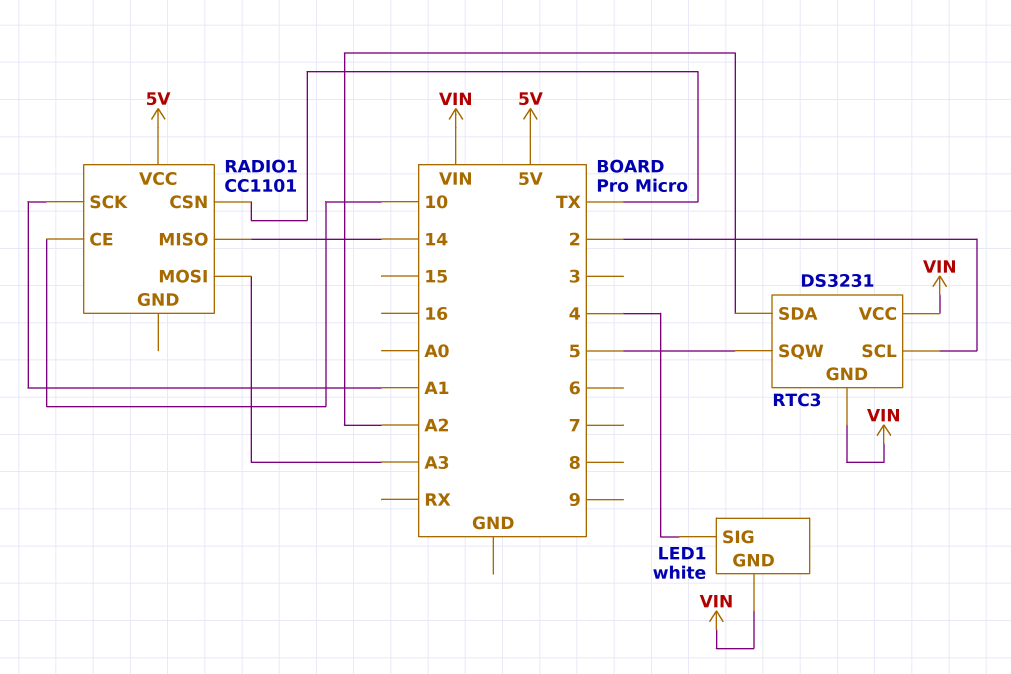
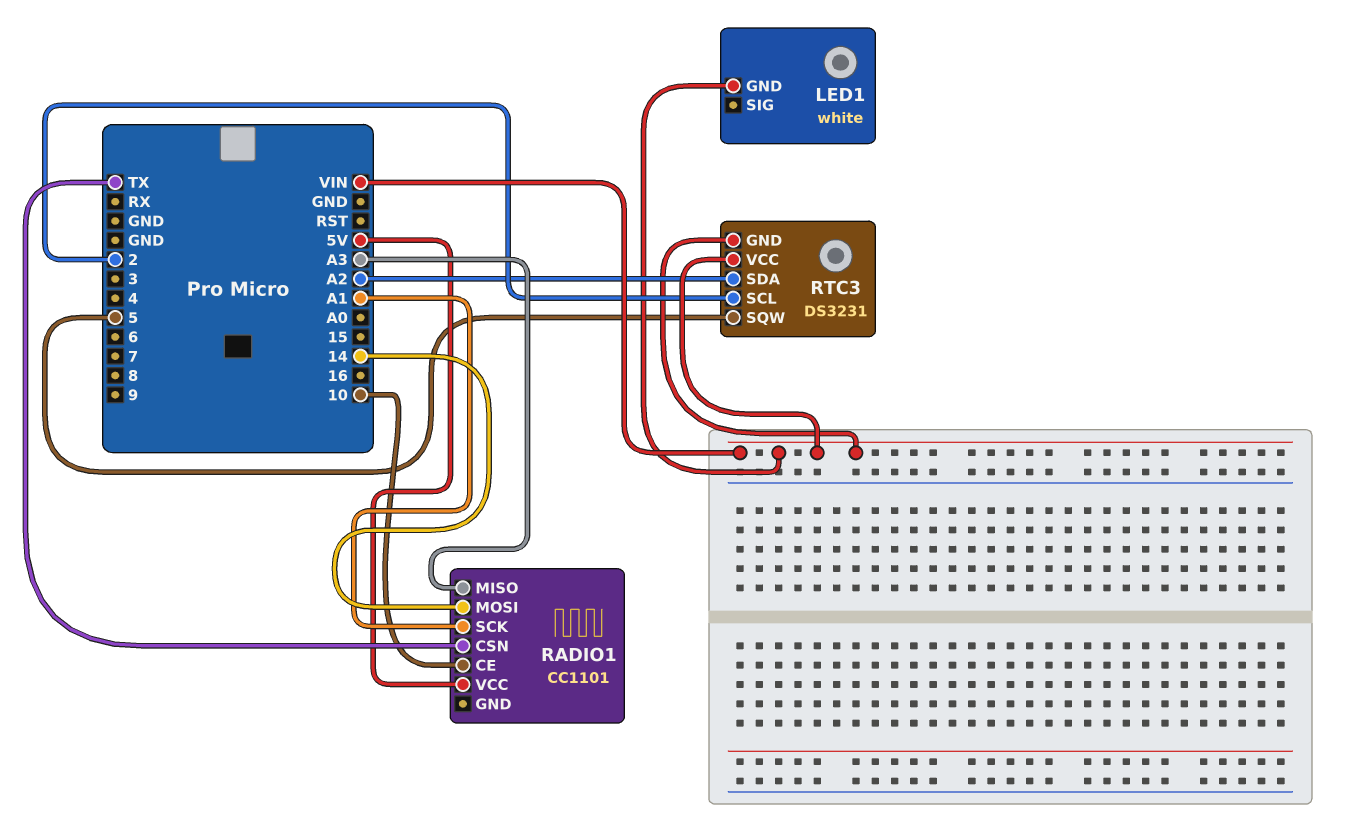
LED1 pin SIG: 4 -> none
RADIO1 pin MISO: 14 -> A3
RADIO1 pin MOSI: A3 -> 14

